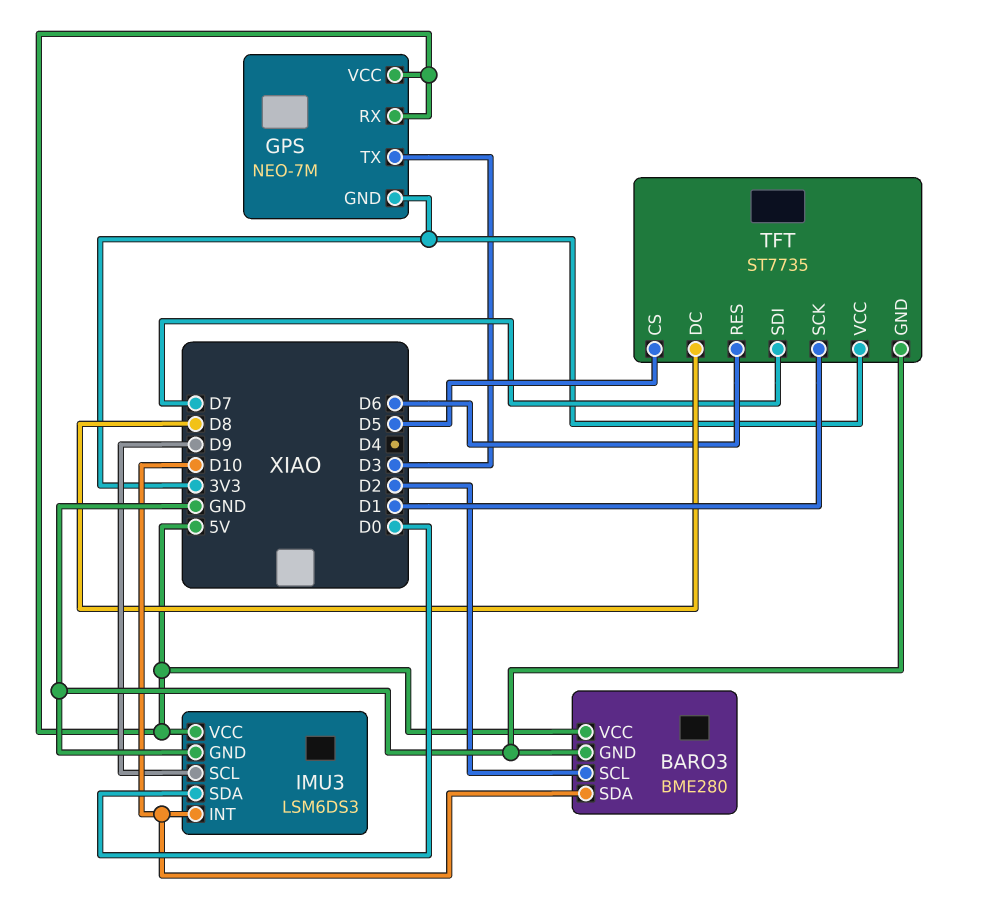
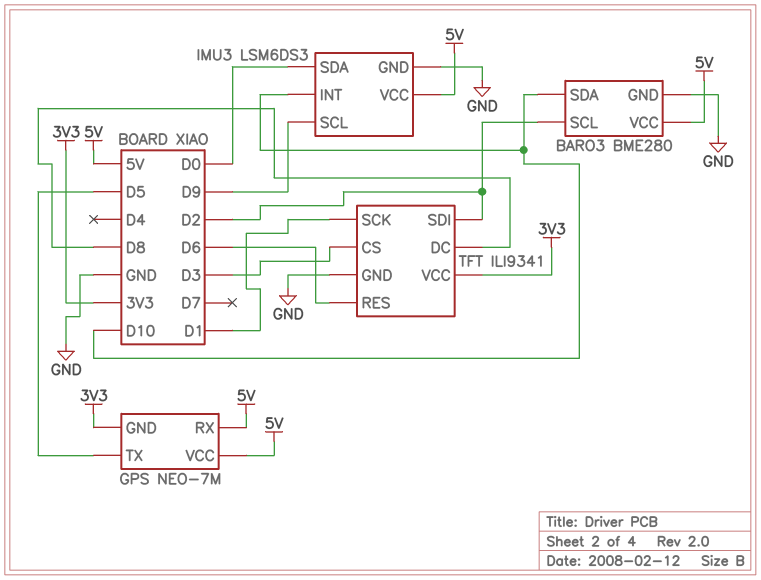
GPS pin TX: D3 -> D5
TFT: ST7735 -> ILI9341
TFT pin CS: D5 -> D3
TFT pin SDI: D7 -> D2

